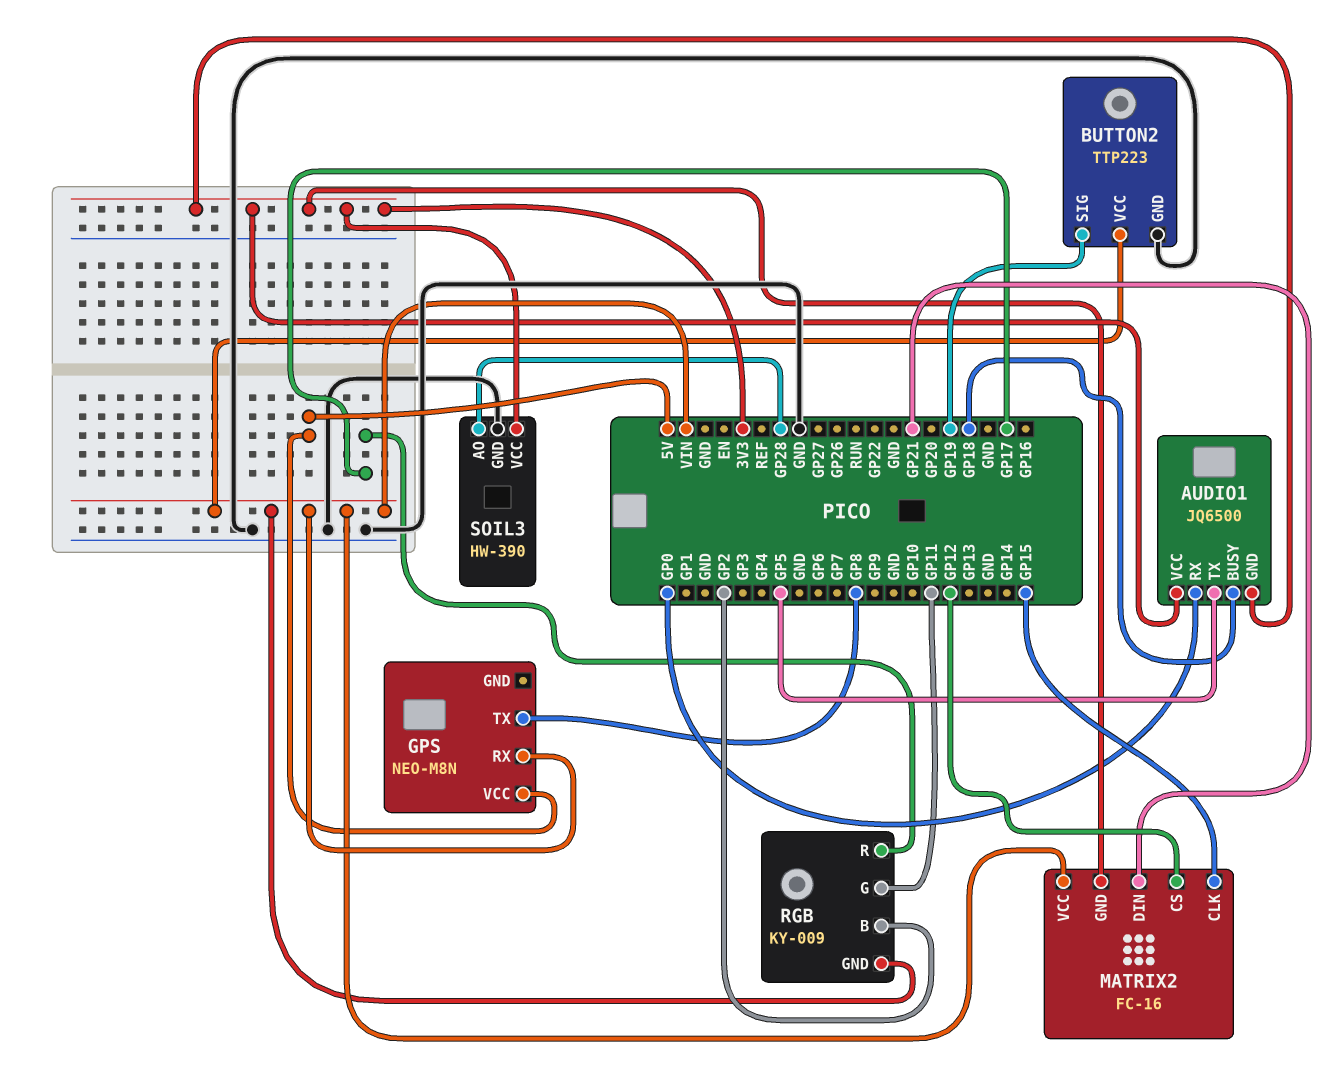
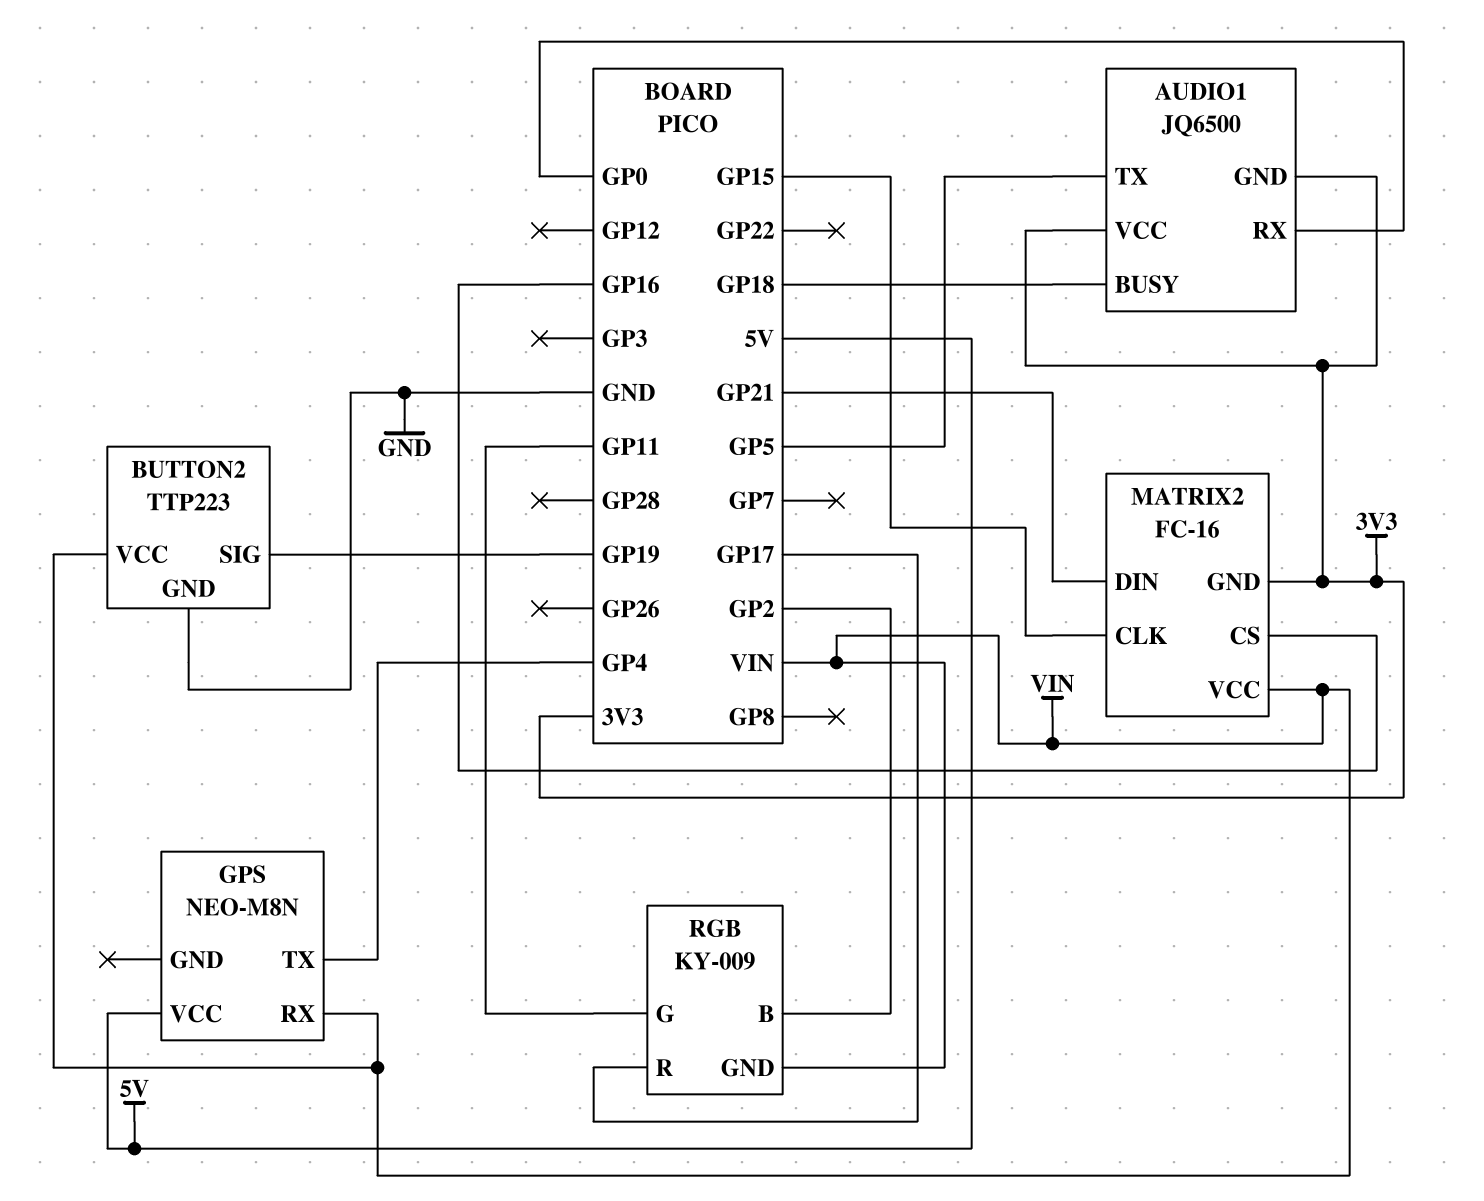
GPS pin TX: GP8 -> GP4
MATRIX2 pin CS: GP12 -> GP16
SOIL3: HW-390 -> none
SOIL3 pin AO: GP28 -> none
SOIL3 pin GND: GND -> none
SOIL3 pin VCC: 3V3 -> none

